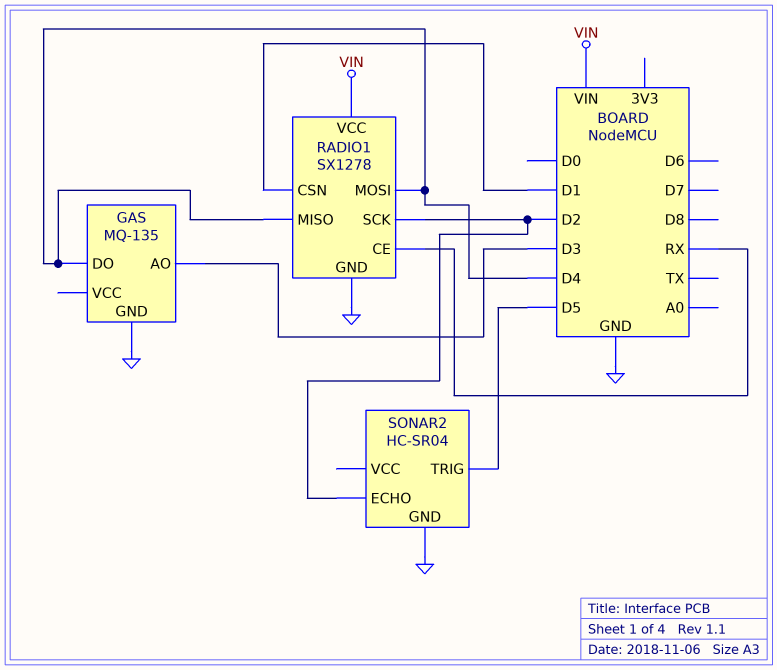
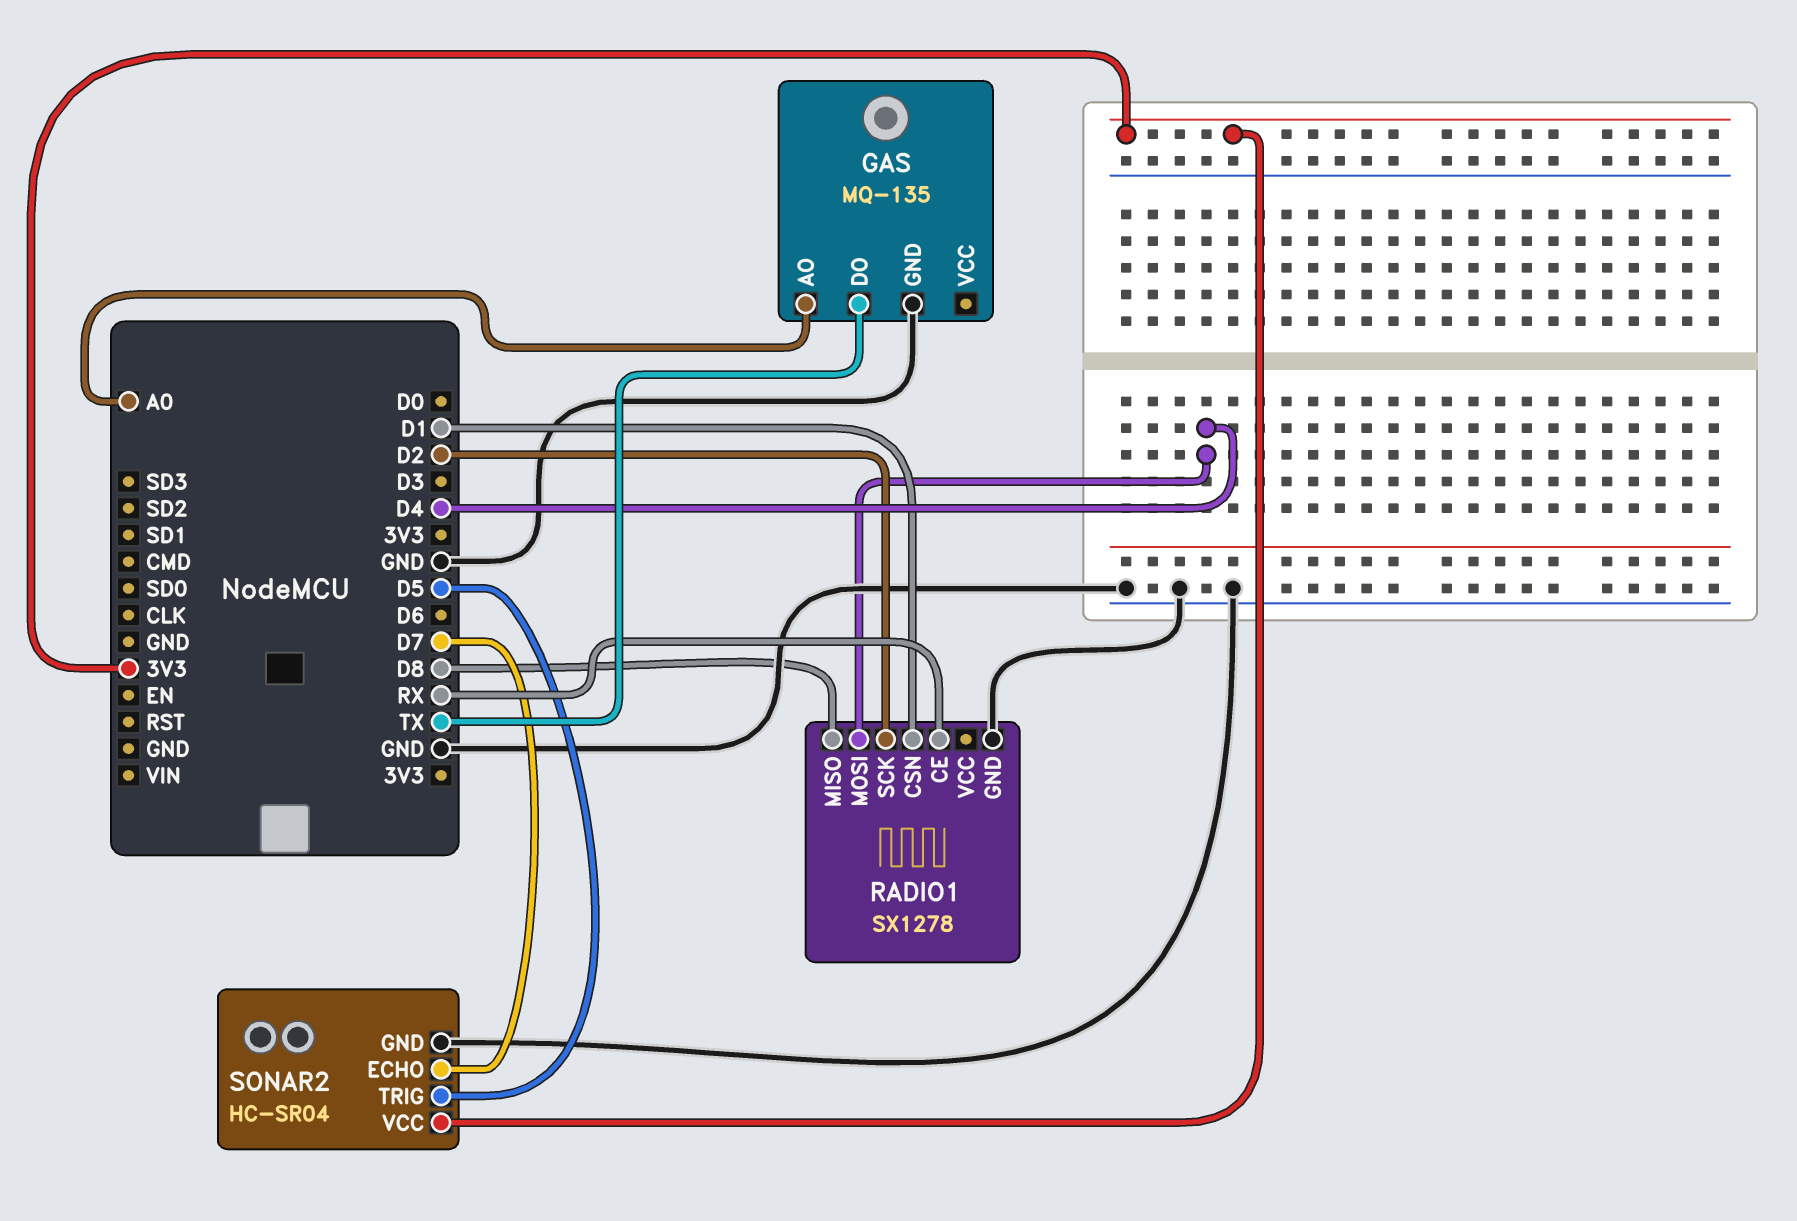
GAS pin AO: D3 -> A0
GAS pin DO: D4 -> TX
RADIO1 pin MISO: D4 -> D8
RADIO1 pin VCC: VIN -> none
SONAR2 pin ECHO: D2 -> D7
SONAR2 pin VCC: none -> 3V3

